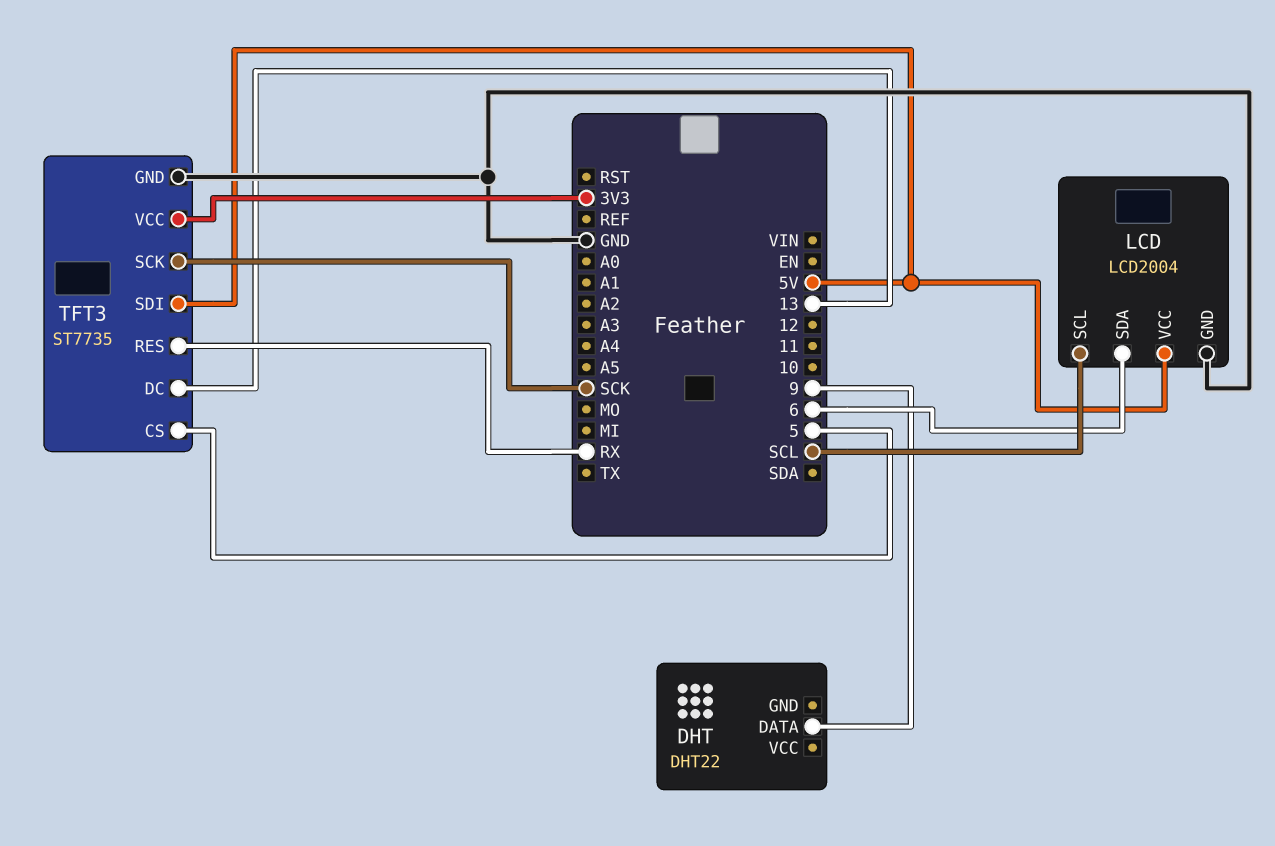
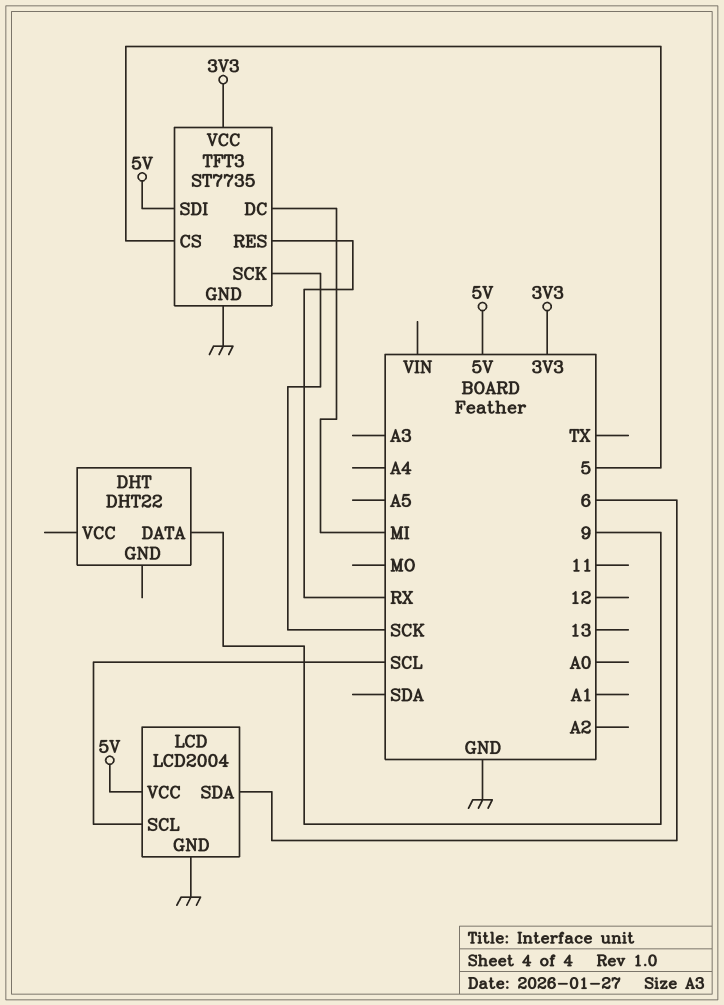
TFT3 pin DC: 13 -> MI

